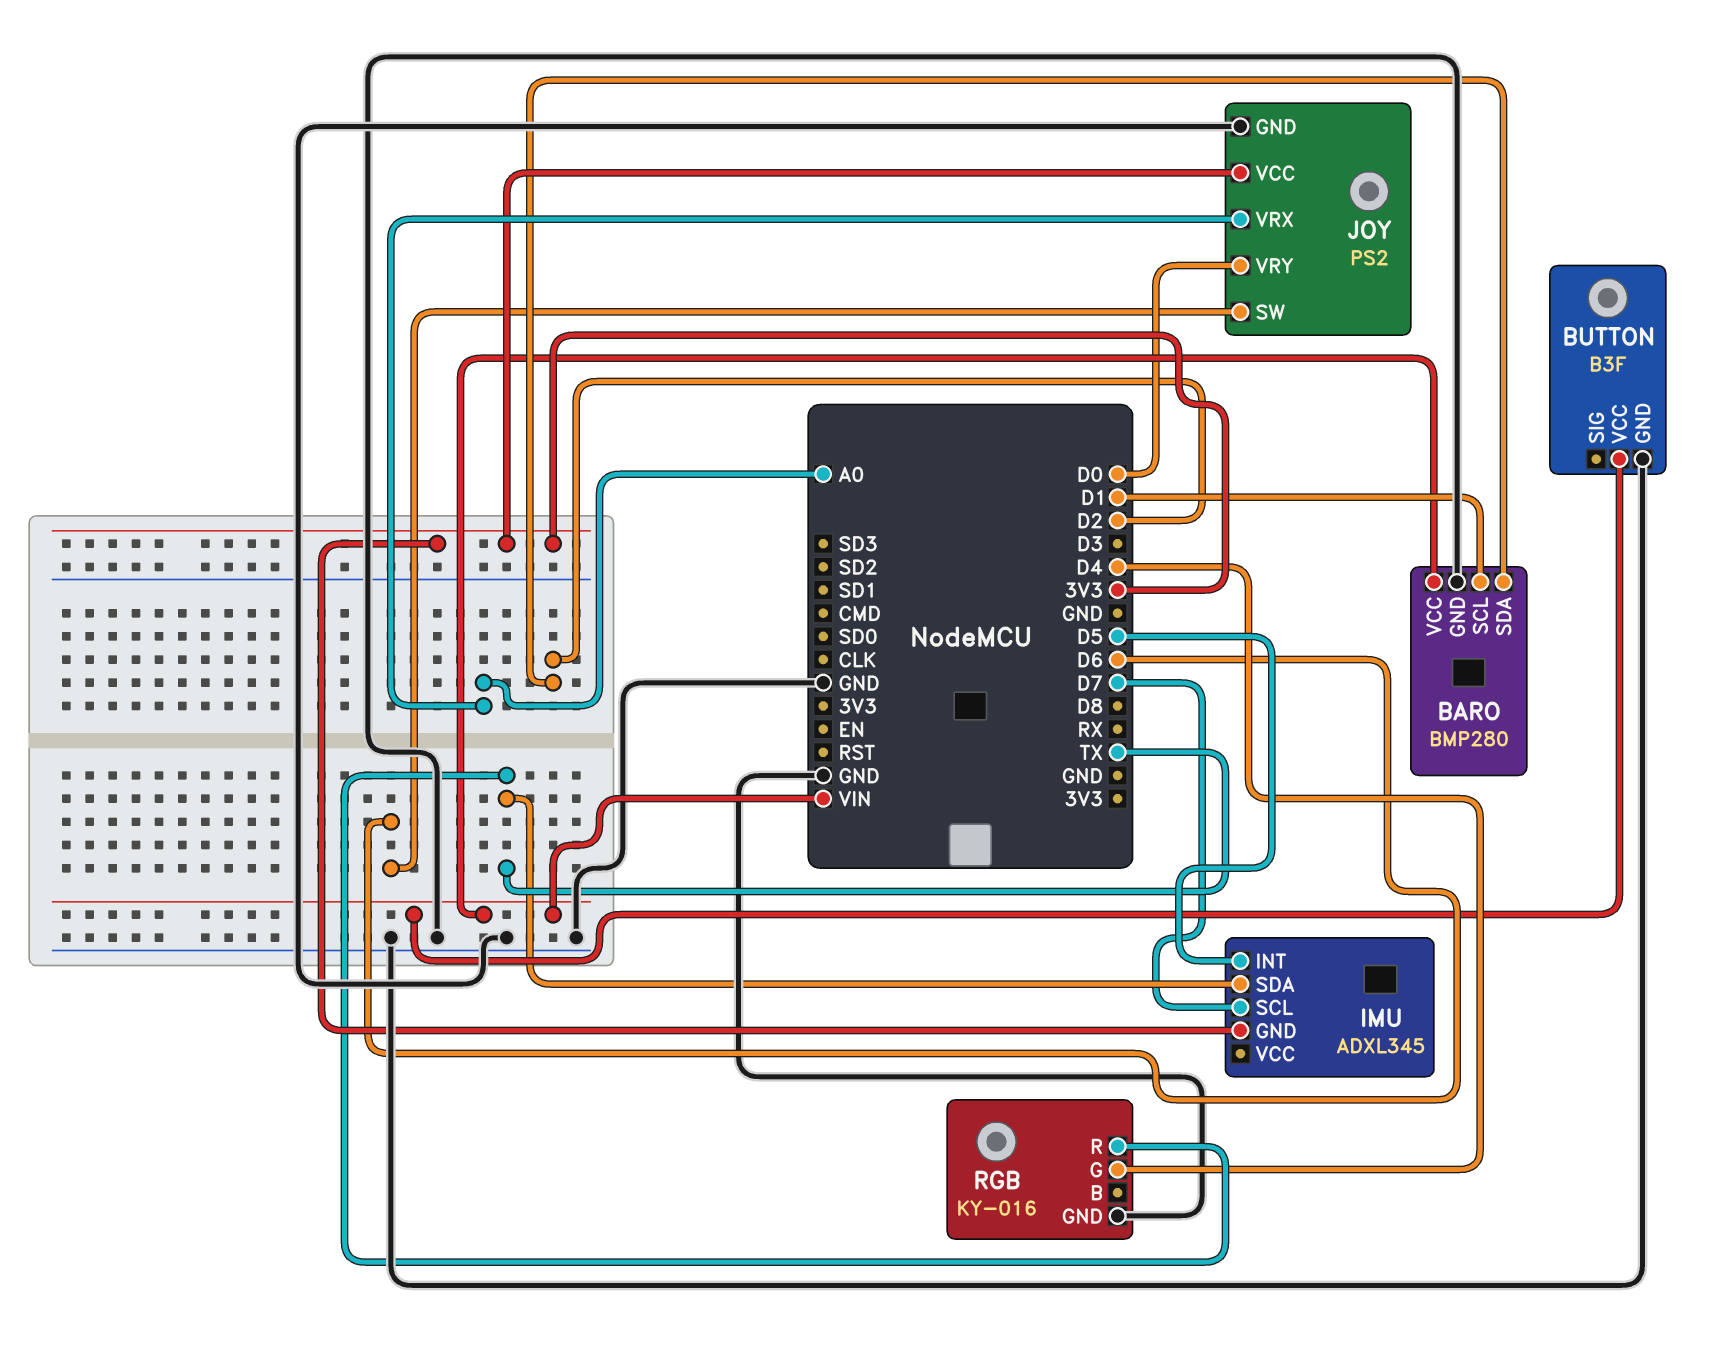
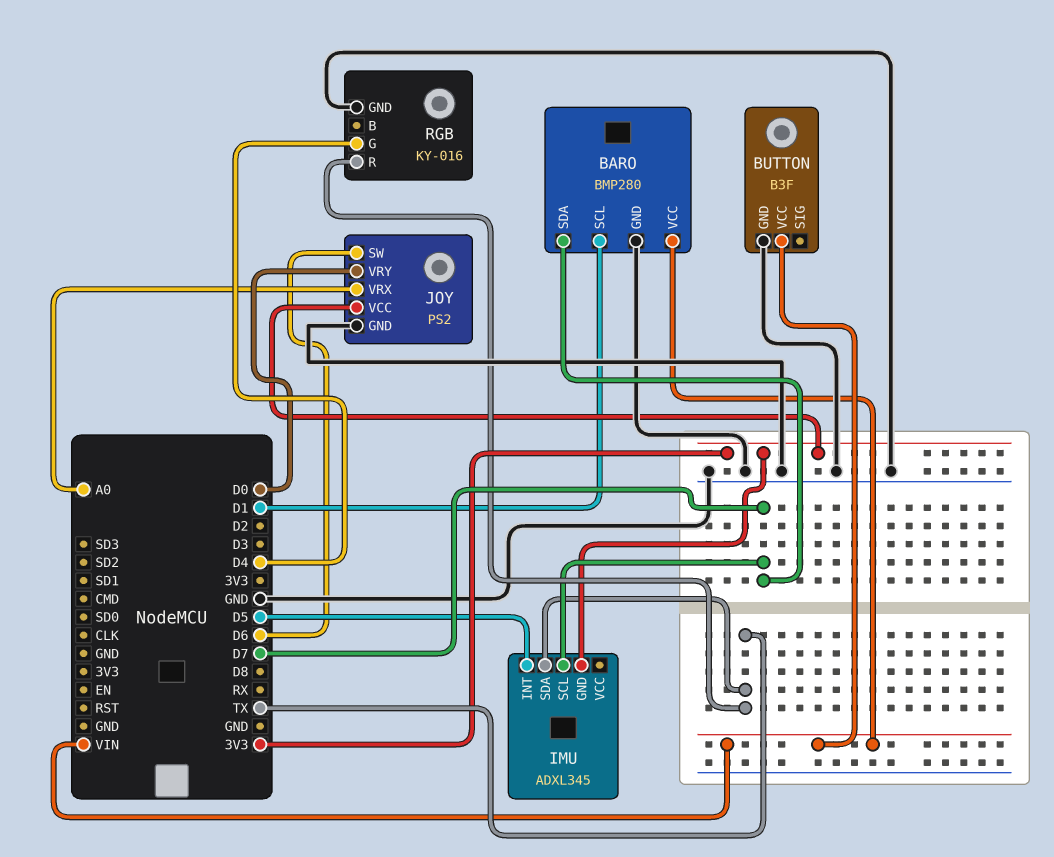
BARO pin SDA: D2 -> D7

